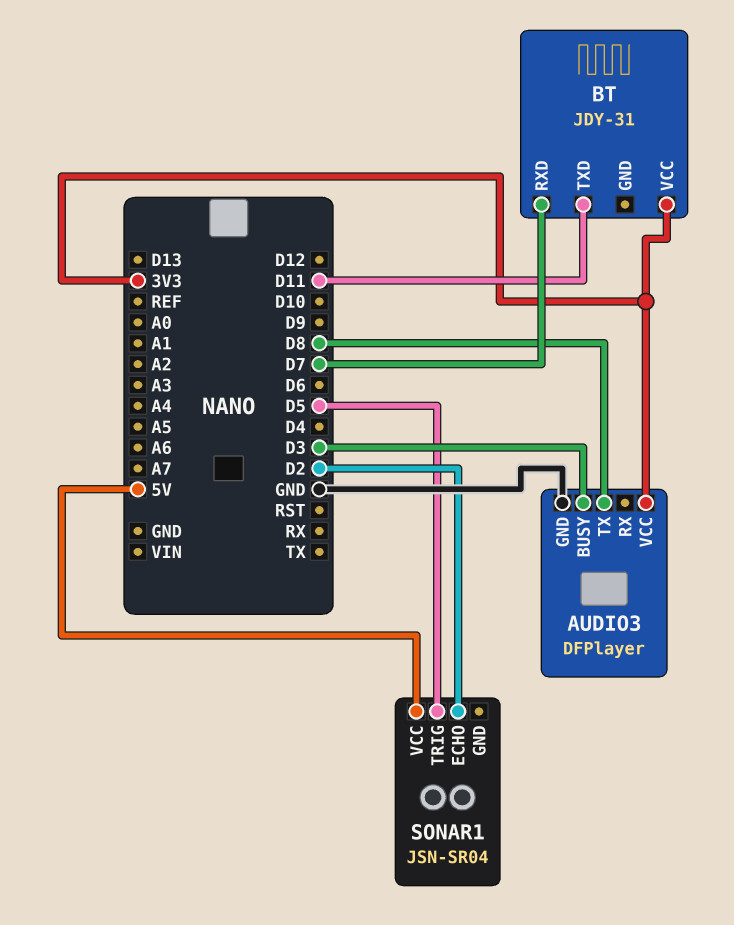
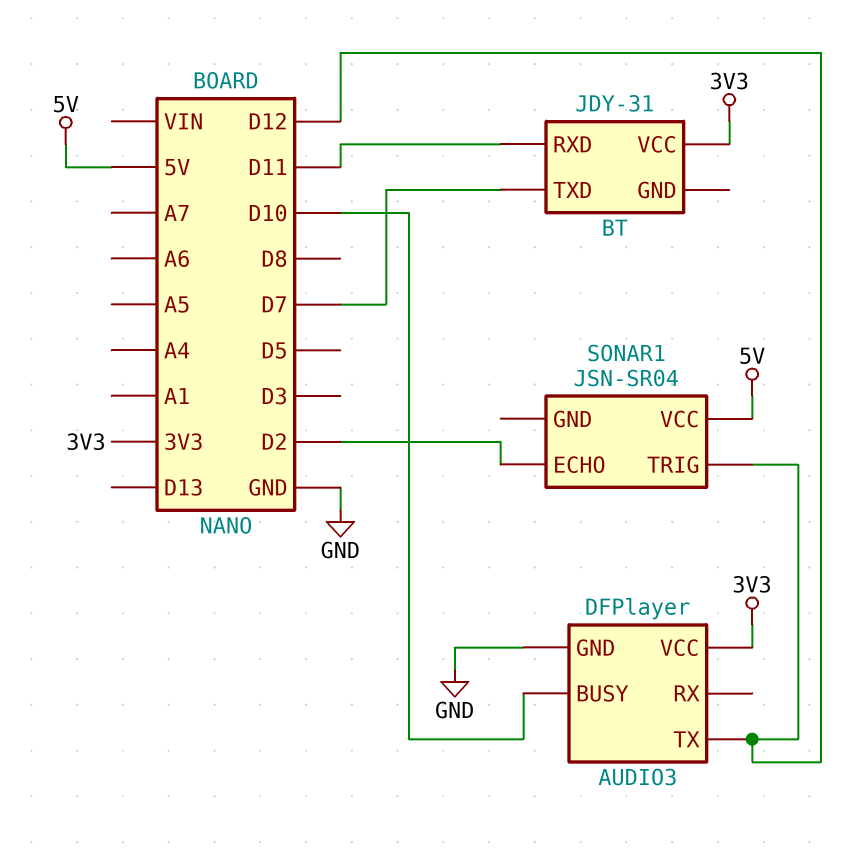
AUDIO3 pin BUSY: D3 -> D10
AUDIO3 pin TX: D8 -> D12
BT pin RXD: D7 -> D11
BT pin TXD: D11 -> D7
SONAR1 pin TRIG: D5 -> D12

